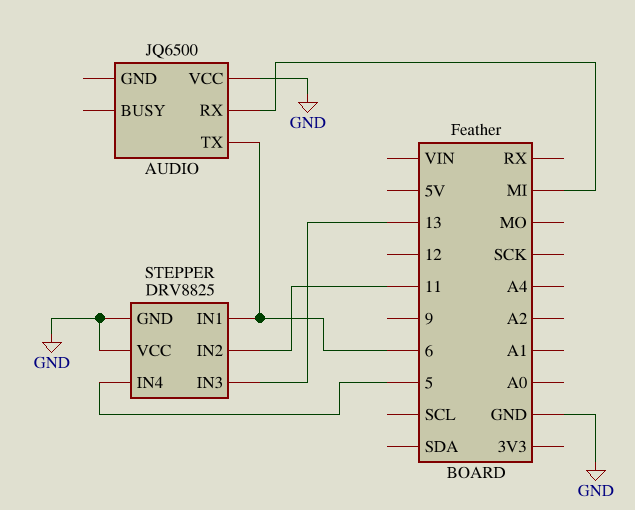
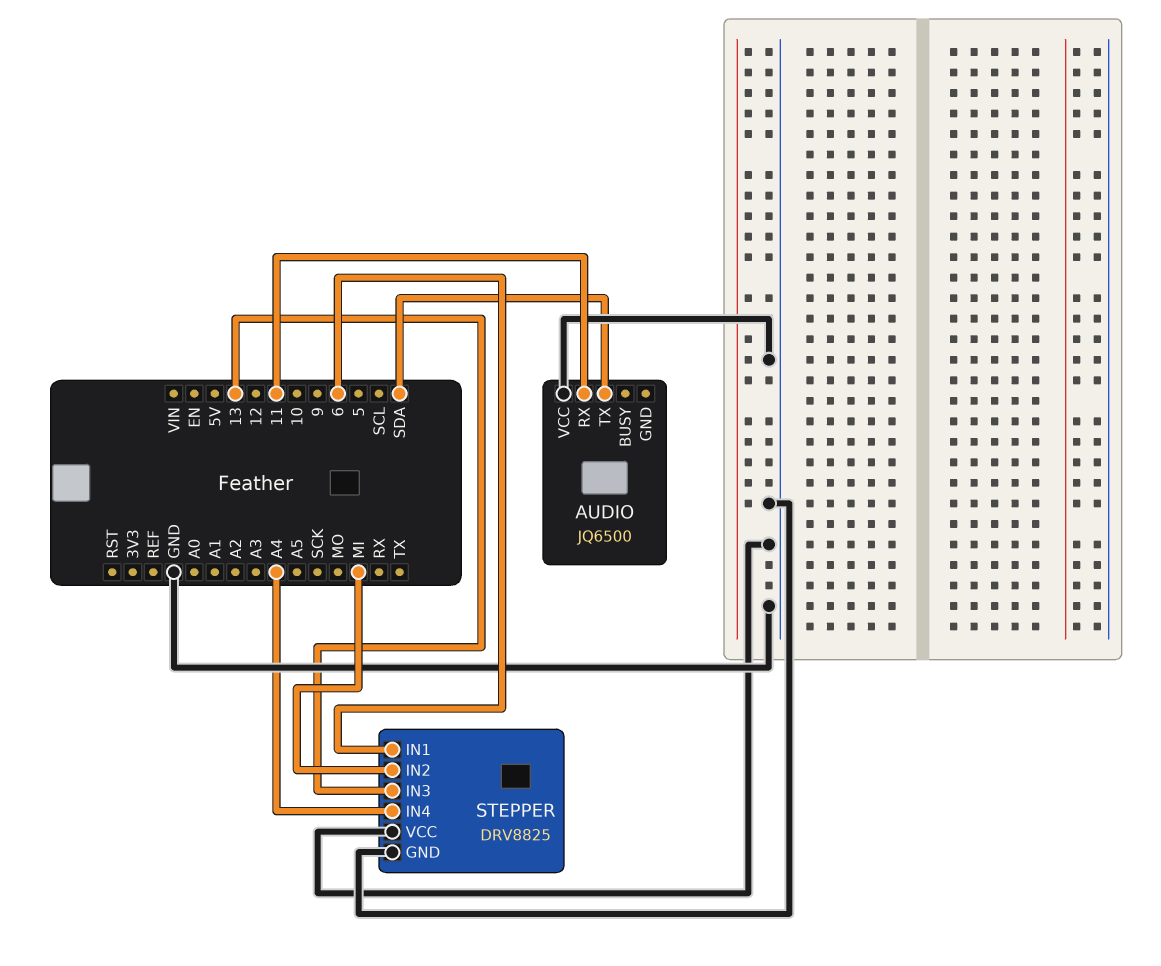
AUDIO pin RX: MI -> 11
AUDIO pin TX: 6 -> SDA
STEPPER pin IN2: 11 -> MI
STEPPER pin IN4: 5 -> A4

